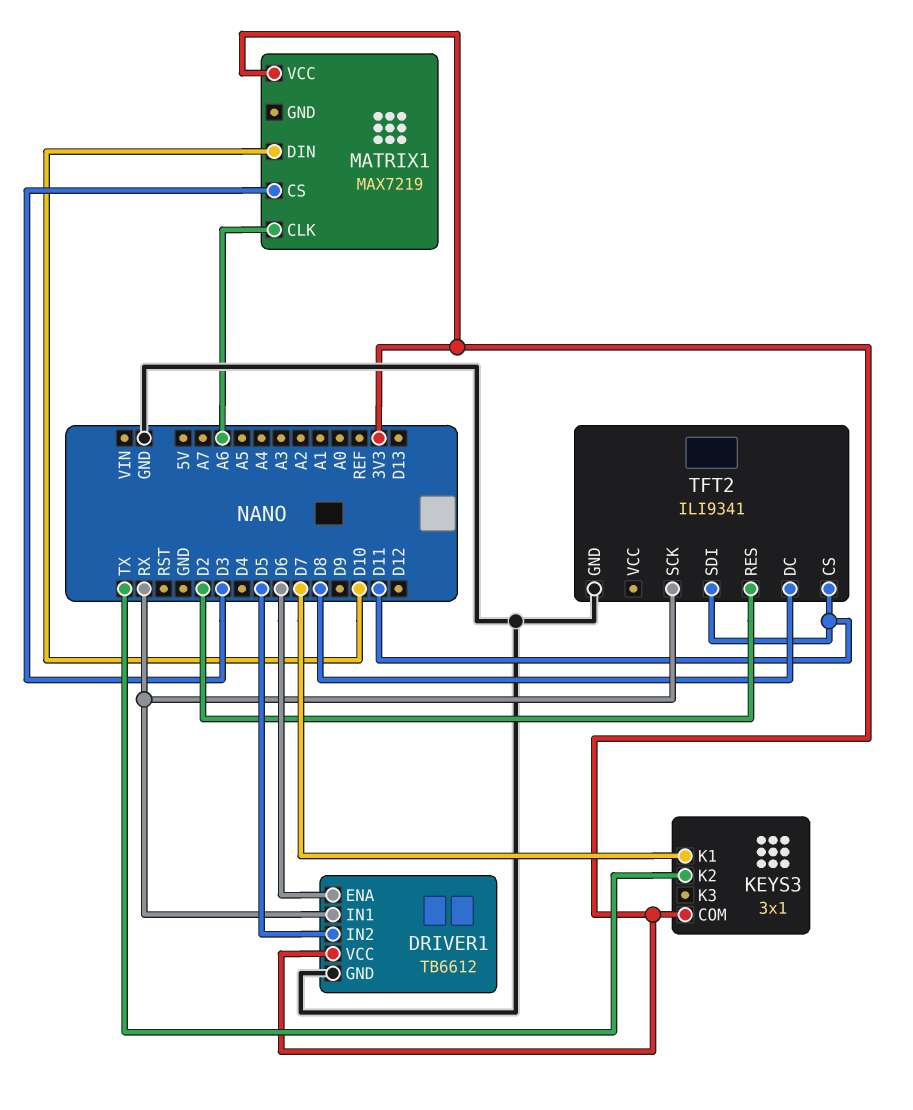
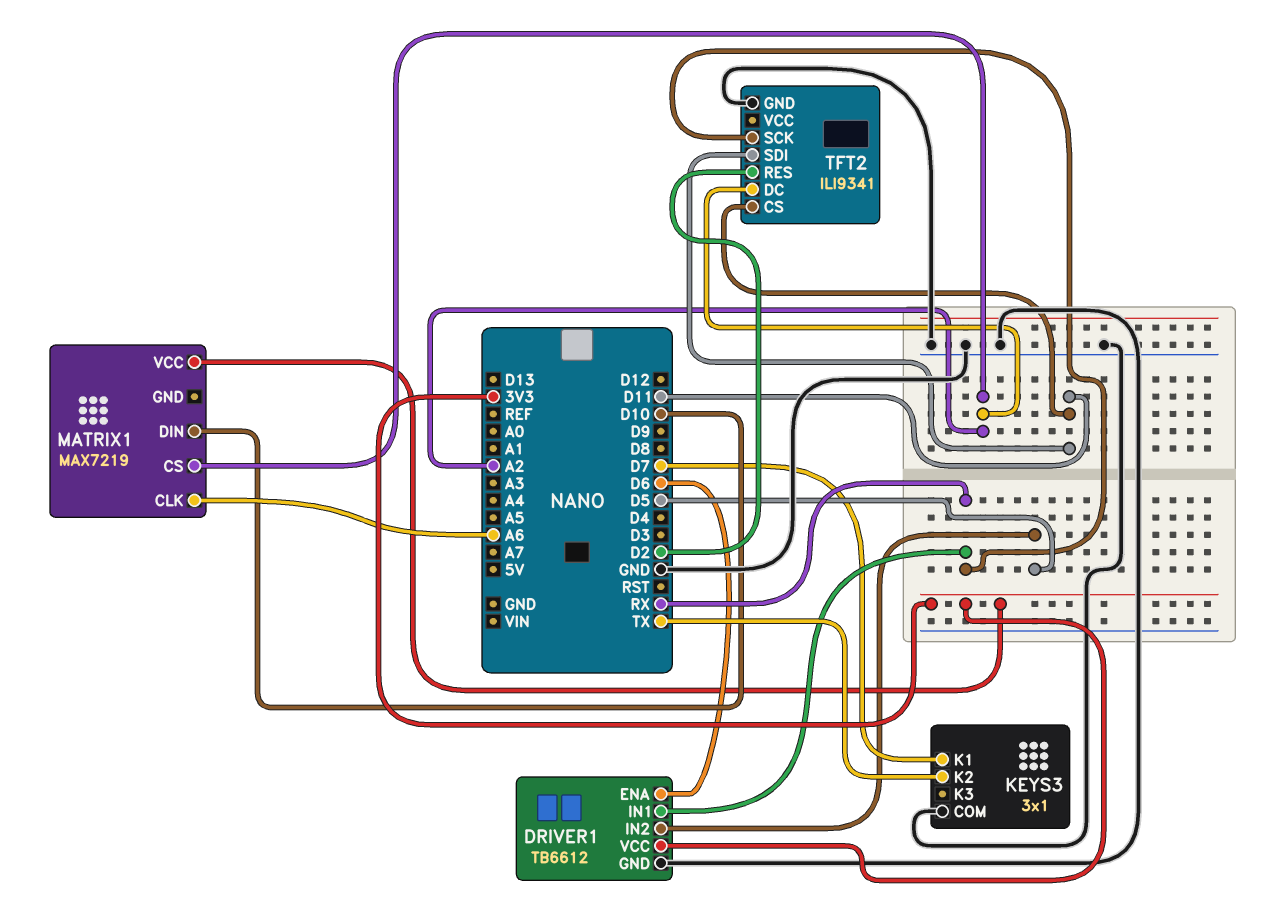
KEYS3 pin COM: 3V3 -> GND
MATRIX1 pin CS: D3 -> A2
TFT2 pin DC: D8 -> A2

